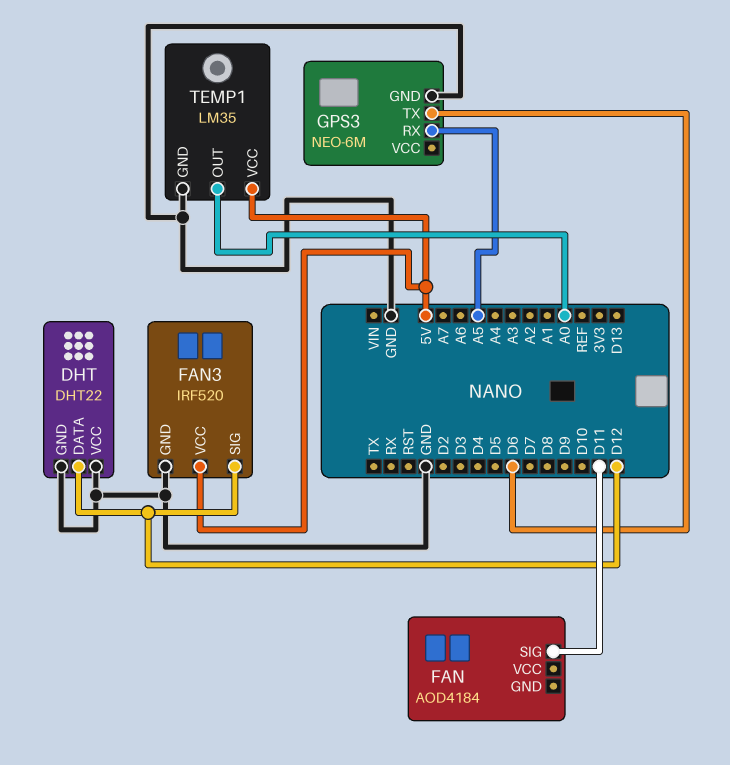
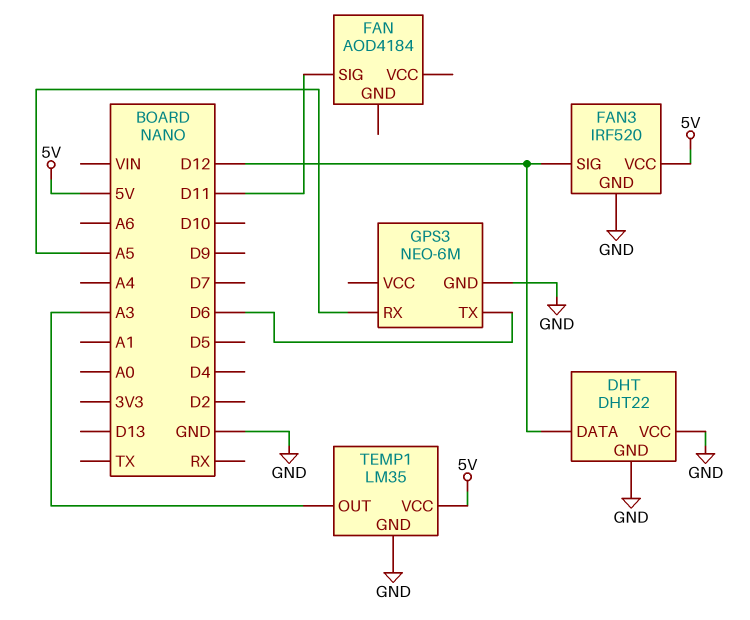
TEMP1 pin OUT: A0 -> A3

